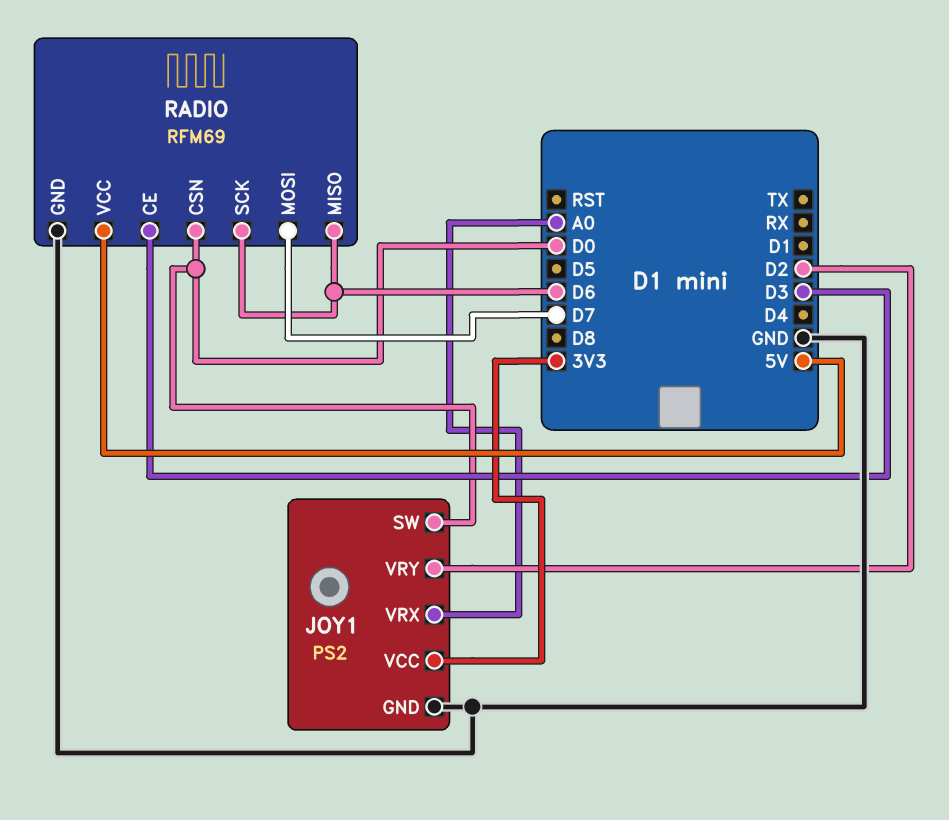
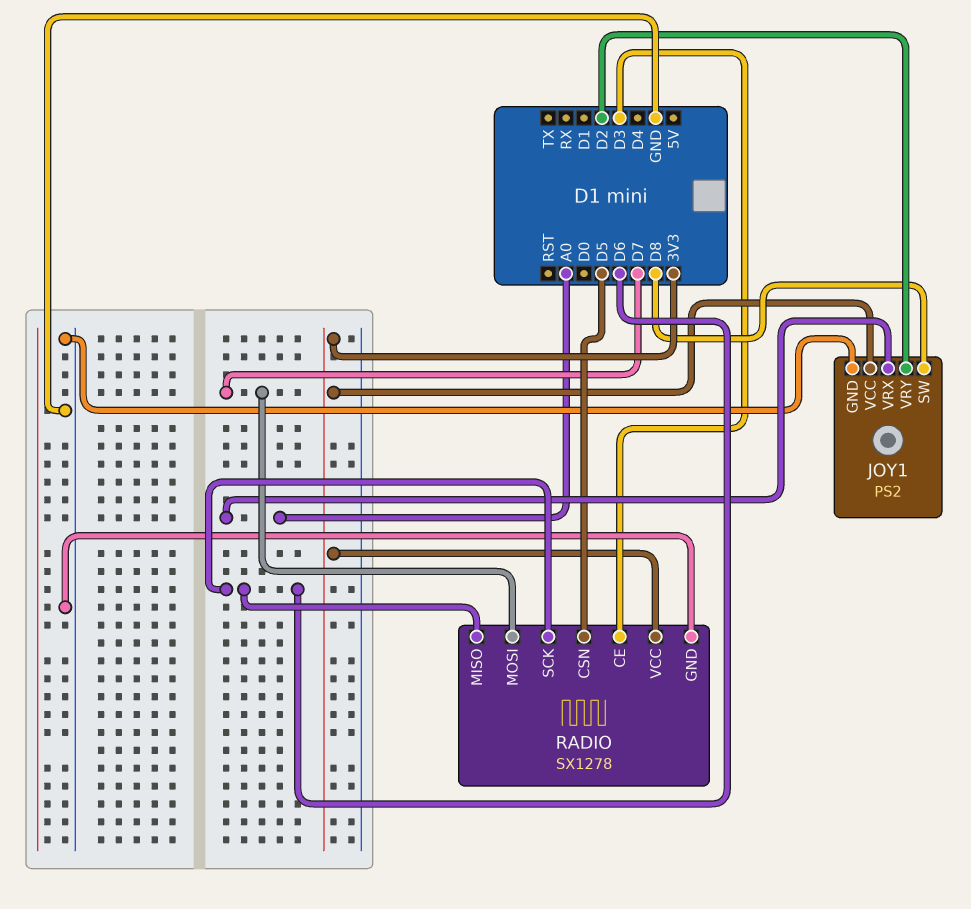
JOY1 pin SW: D0 -> D8
RADIO: RFM69 -> SX1278
RADIO pin CSN: D0 -> D5
RADIO pin VCC: 5V -> 3V3

